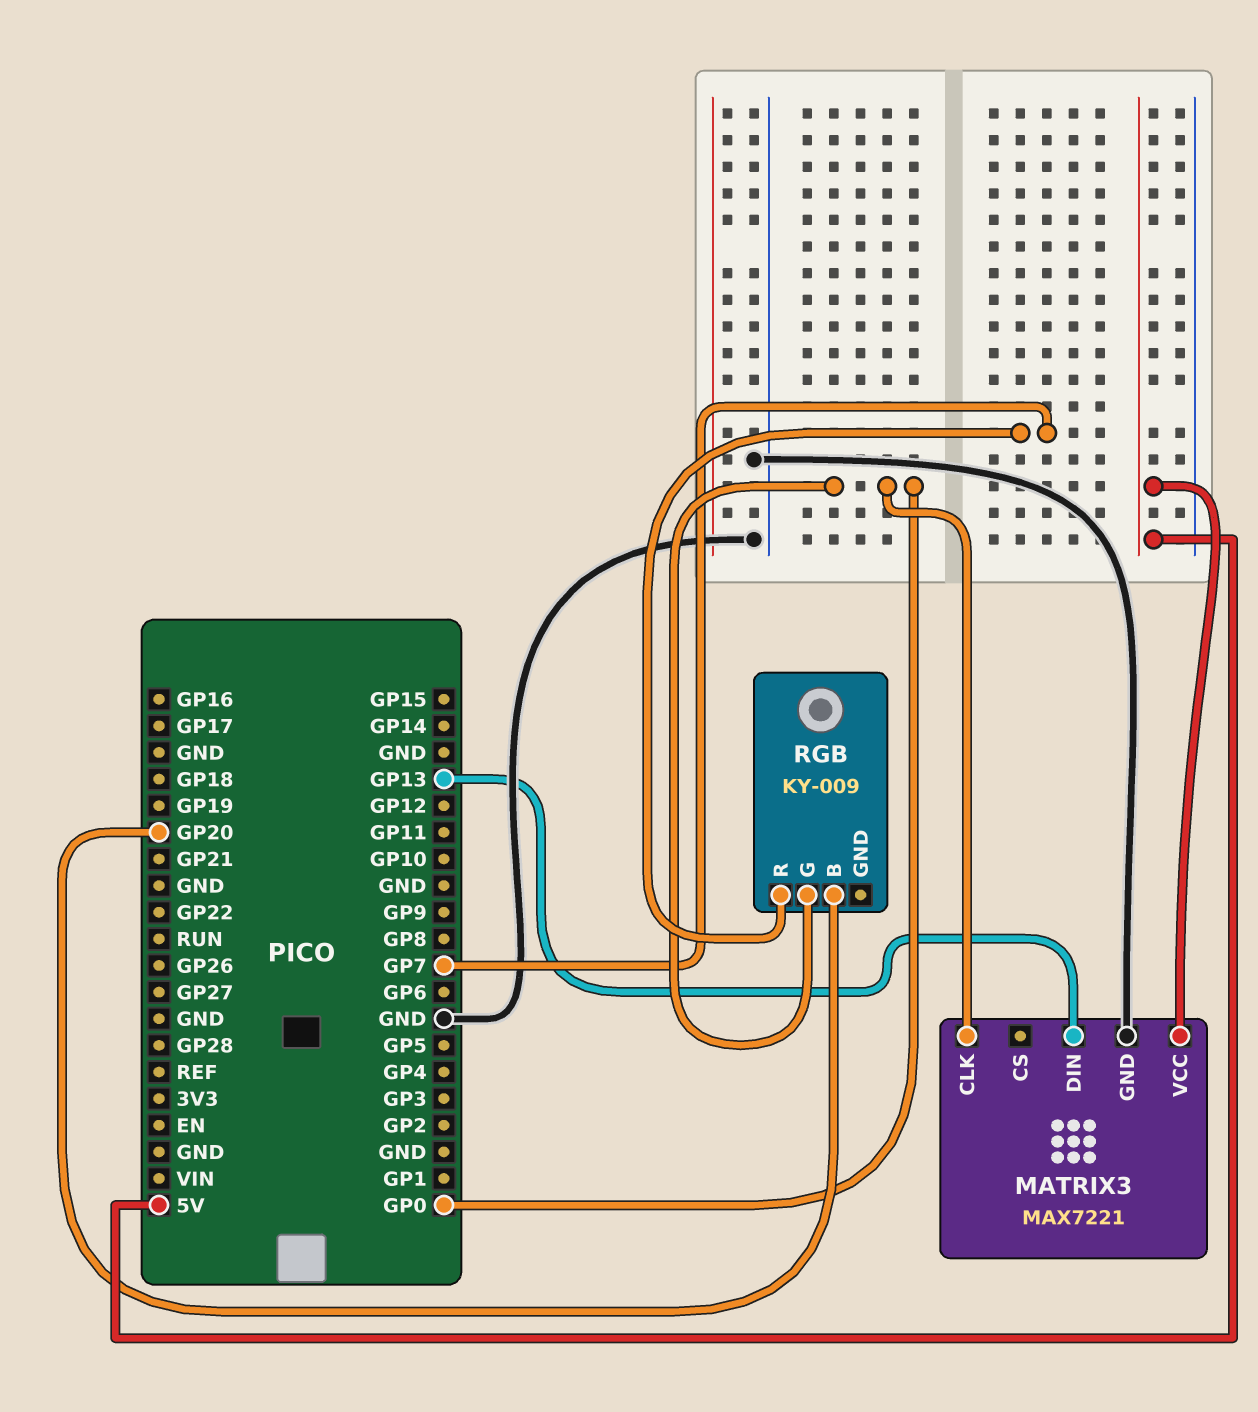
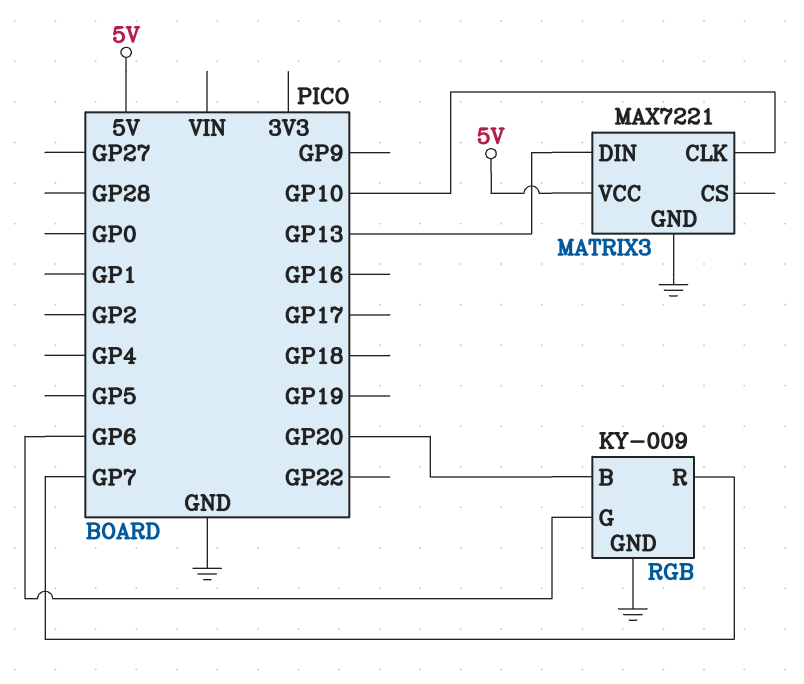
MATRIX3 pin CLK: GP0 -> GP10
RGB pin G: GP0 -> GP6
RGB pin GND: none -> GND

